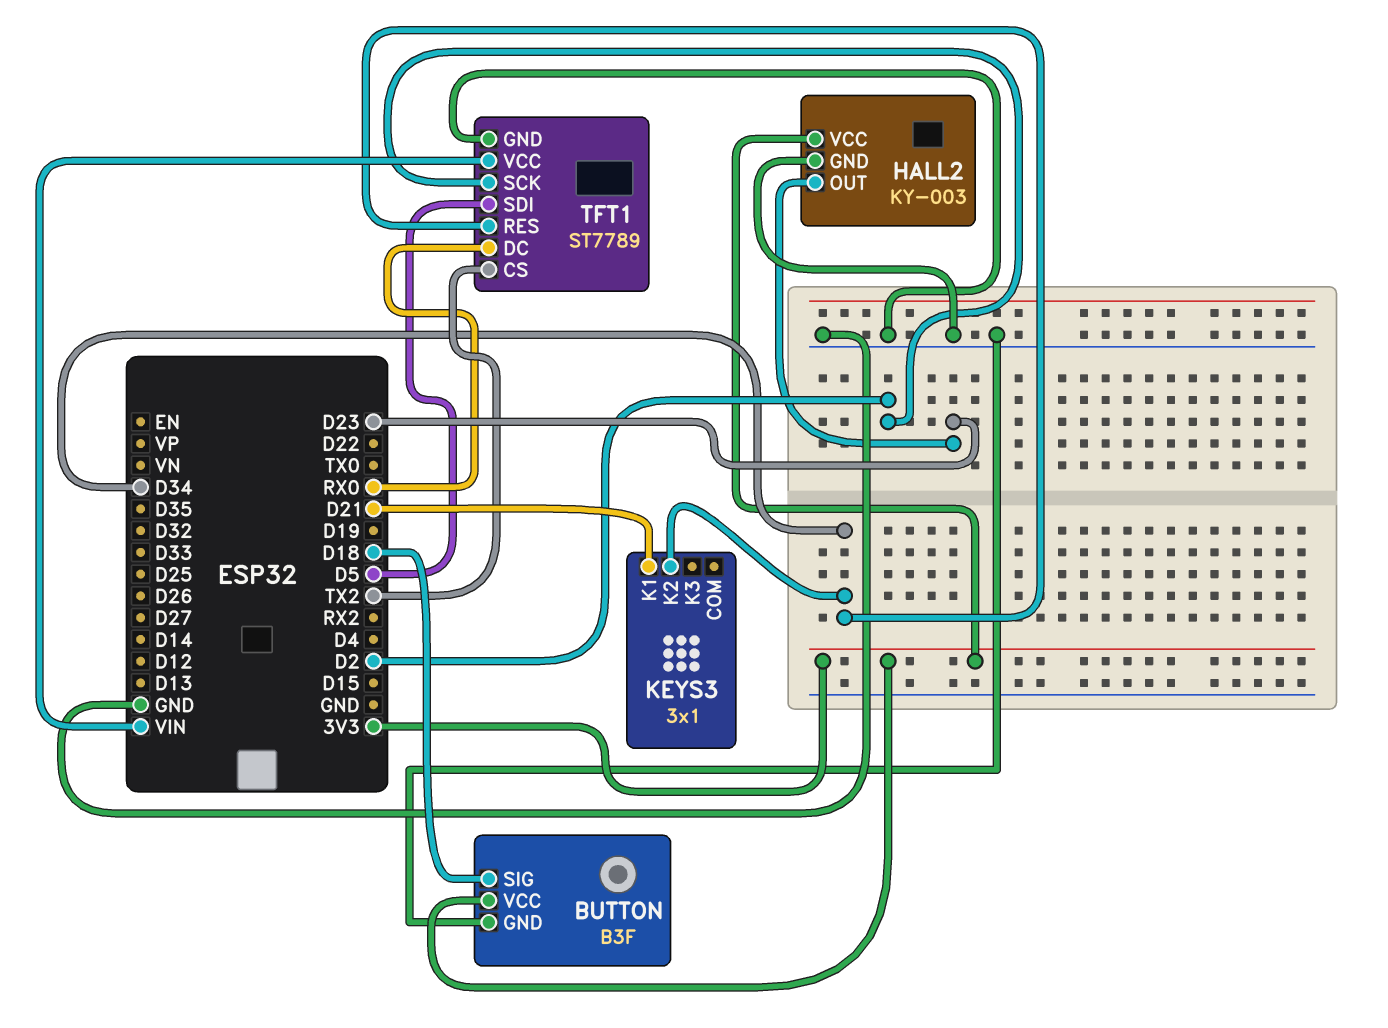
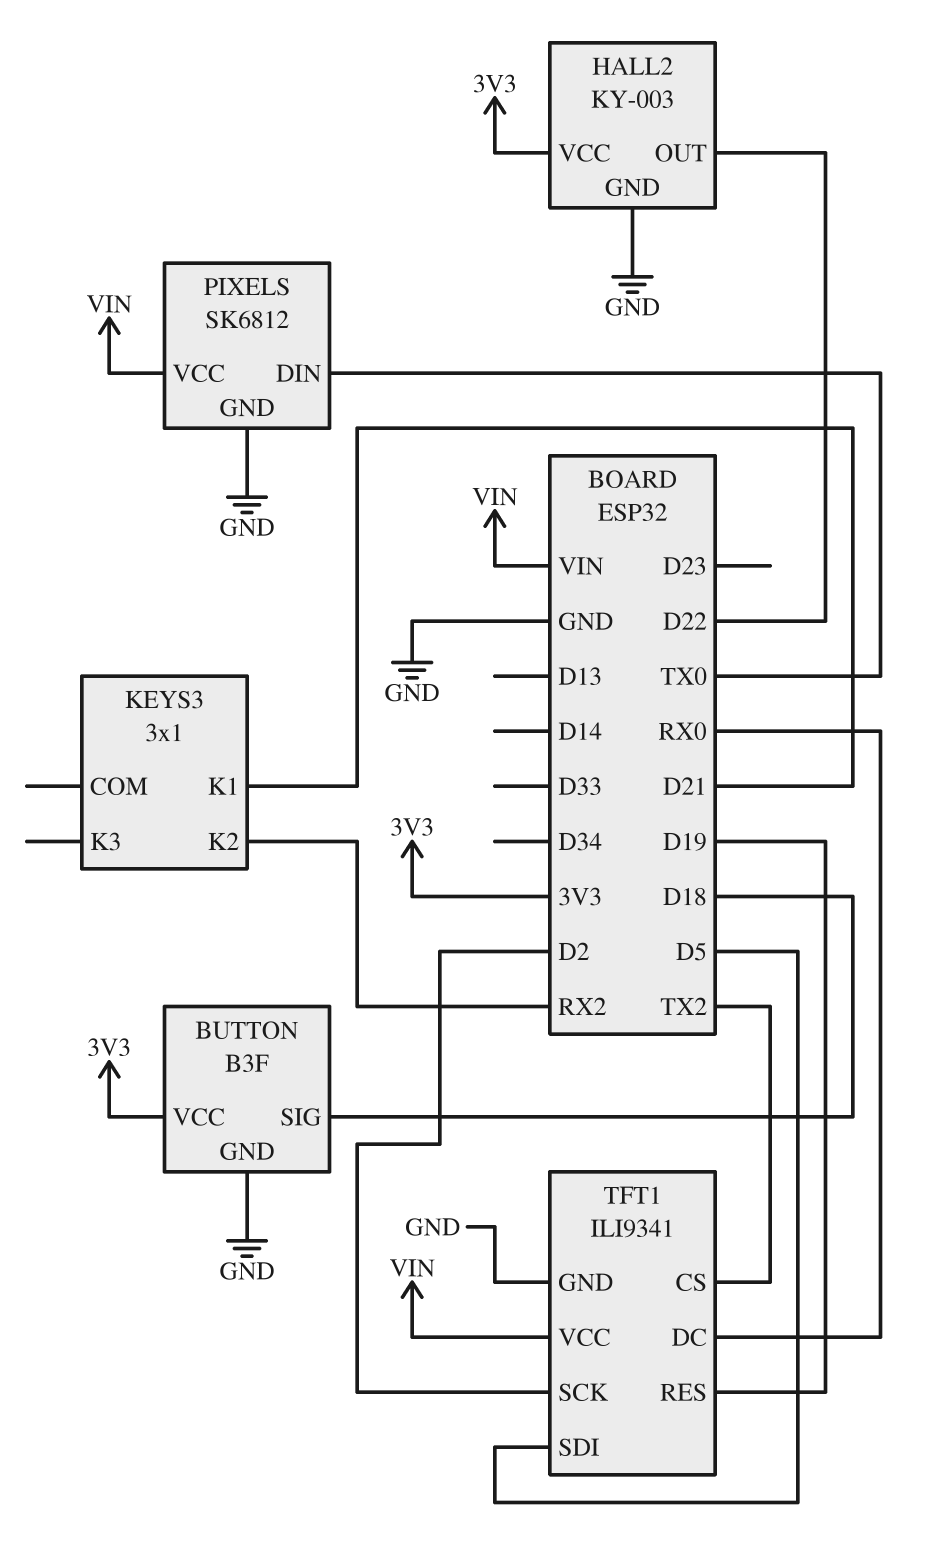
HALL2 pin OUT: D23 -> D22
KEYS3 pin K2: D34 -> RX2
PIXELS: none -> SK6812
PIXELS pin DIN: none -> TX0
PIXELS pin GND: none -> GND
PIXELS pin VCC: none -> VIN
TFT1: ST7789 -> ILI9341
TFT1 pin RES: D34 -> D19

